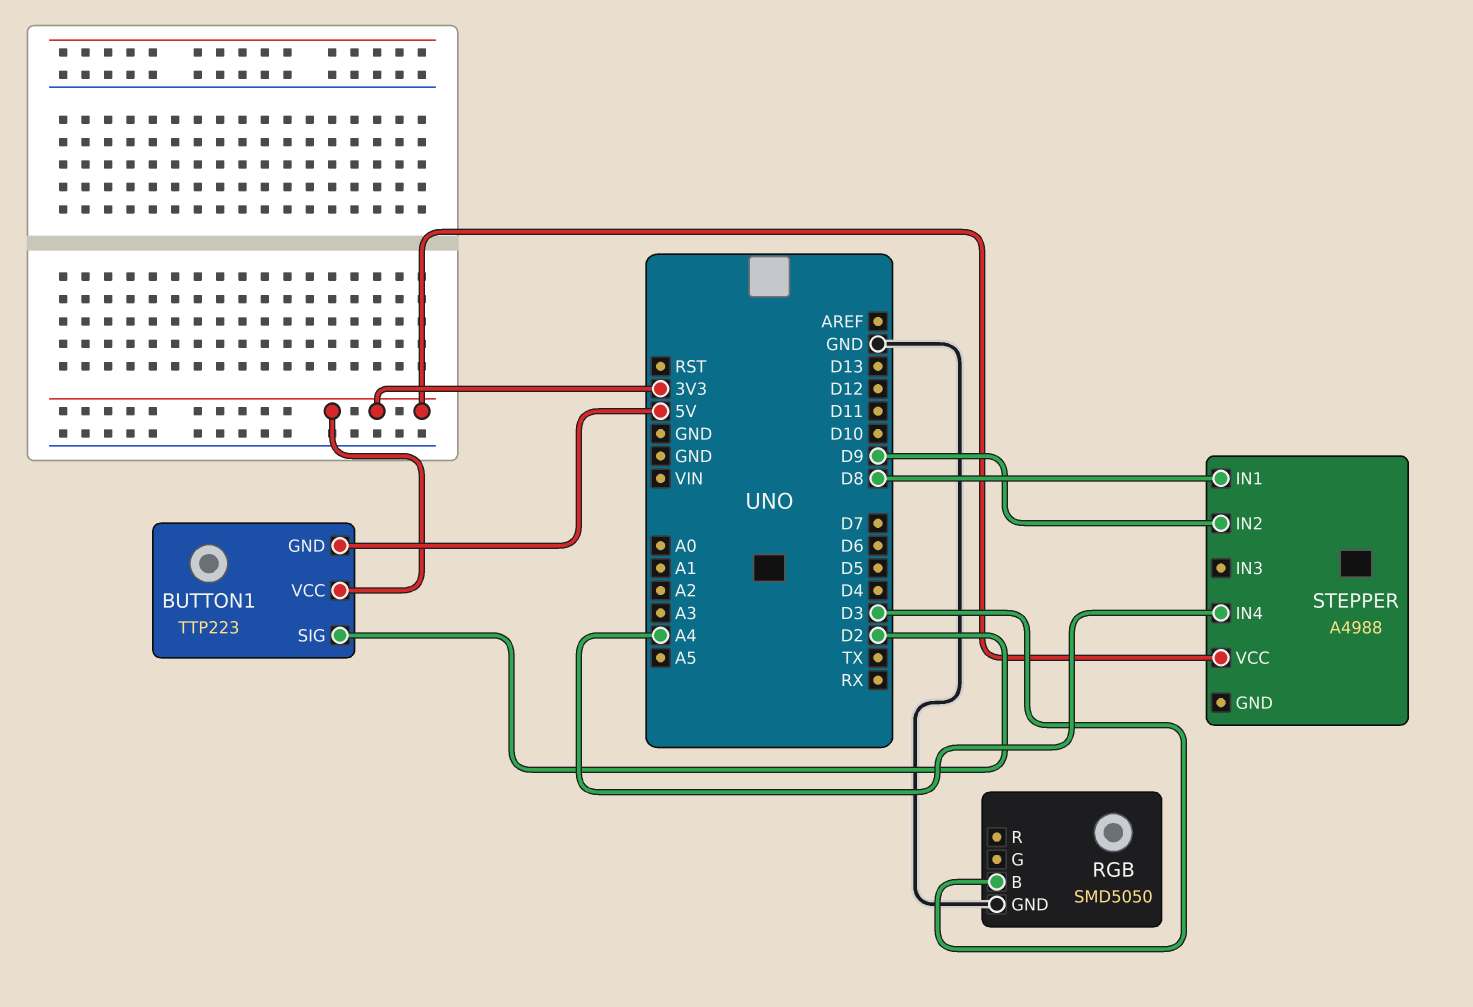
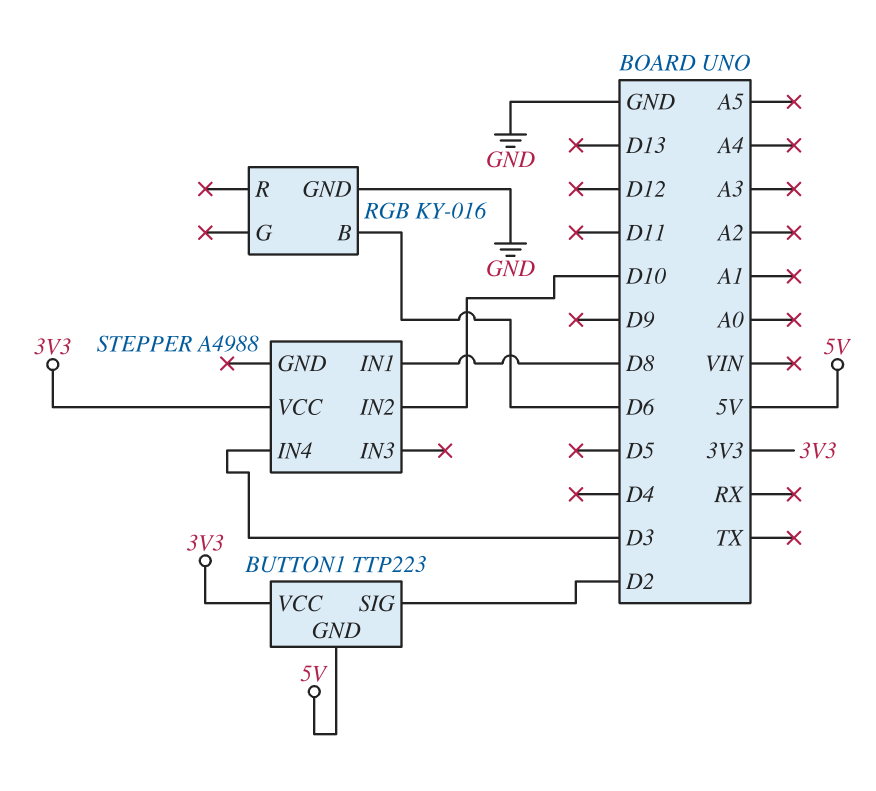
RGB: SMD5050 -> KY-016
RGB pin B: D3 -> D6
STEPPER pin IN2: D9 -> D10
STEPPER pin IN4: A4 -> D3

